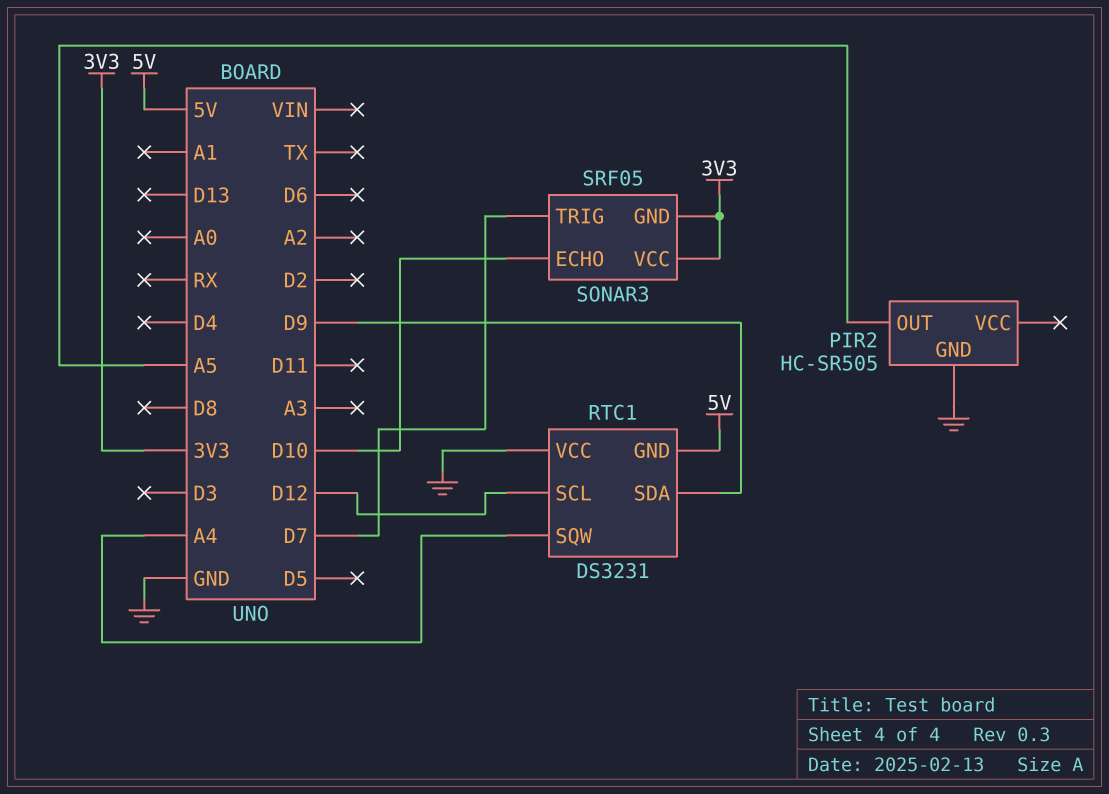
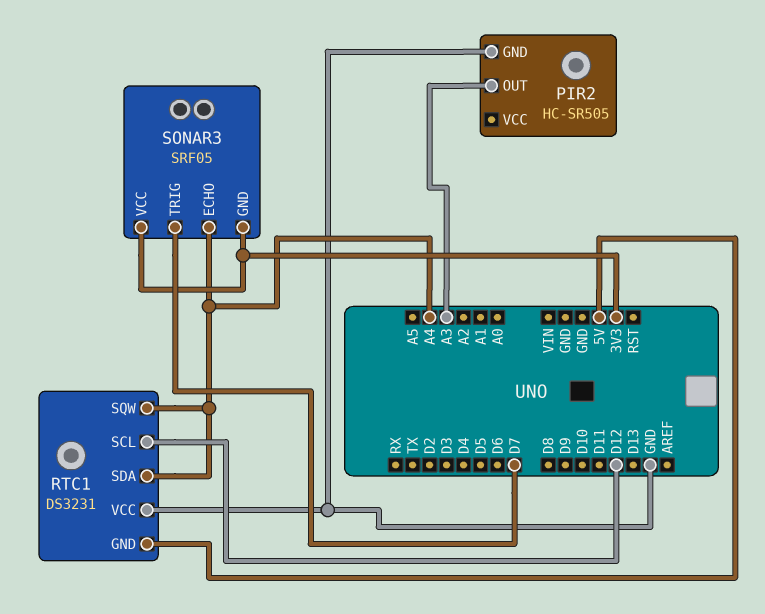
PIR2 pin OUT: A5 -> A3
RTC1 pin SDA: D9 -> A4
SONAR3 pin ECHO: D10 -> A4

